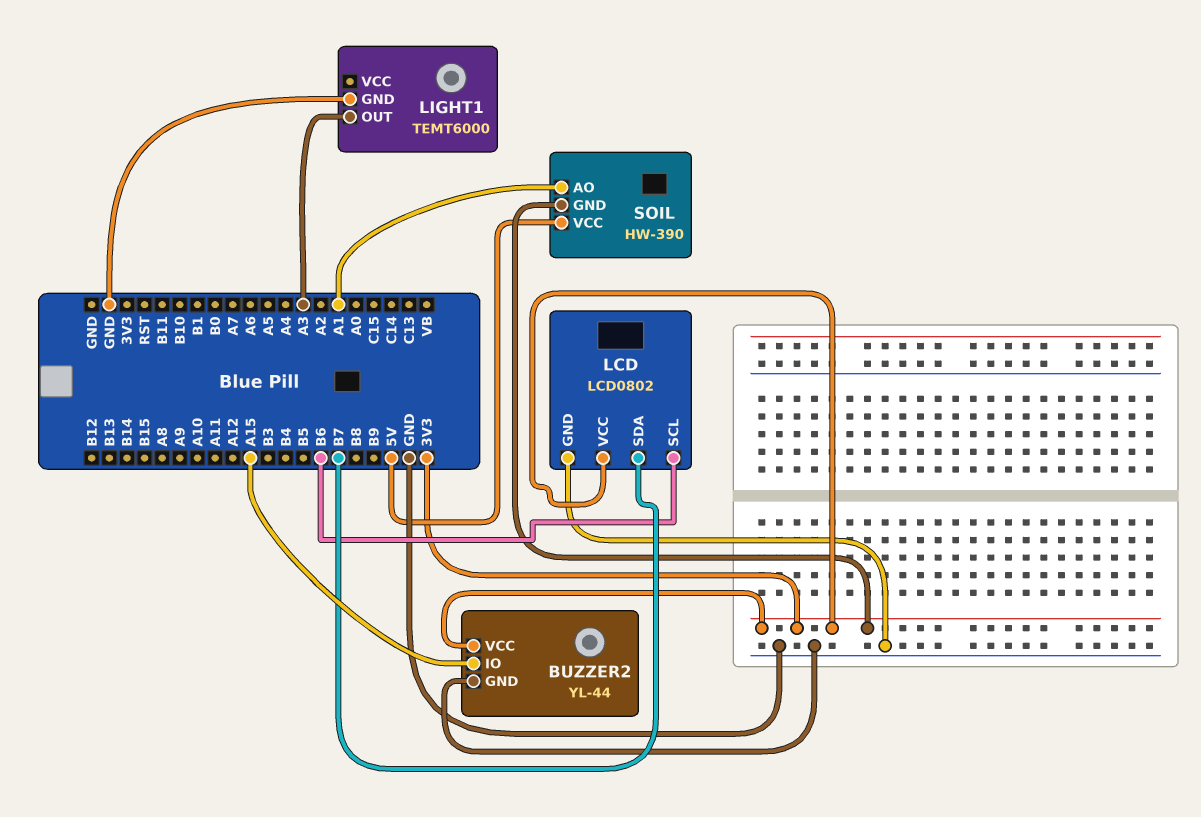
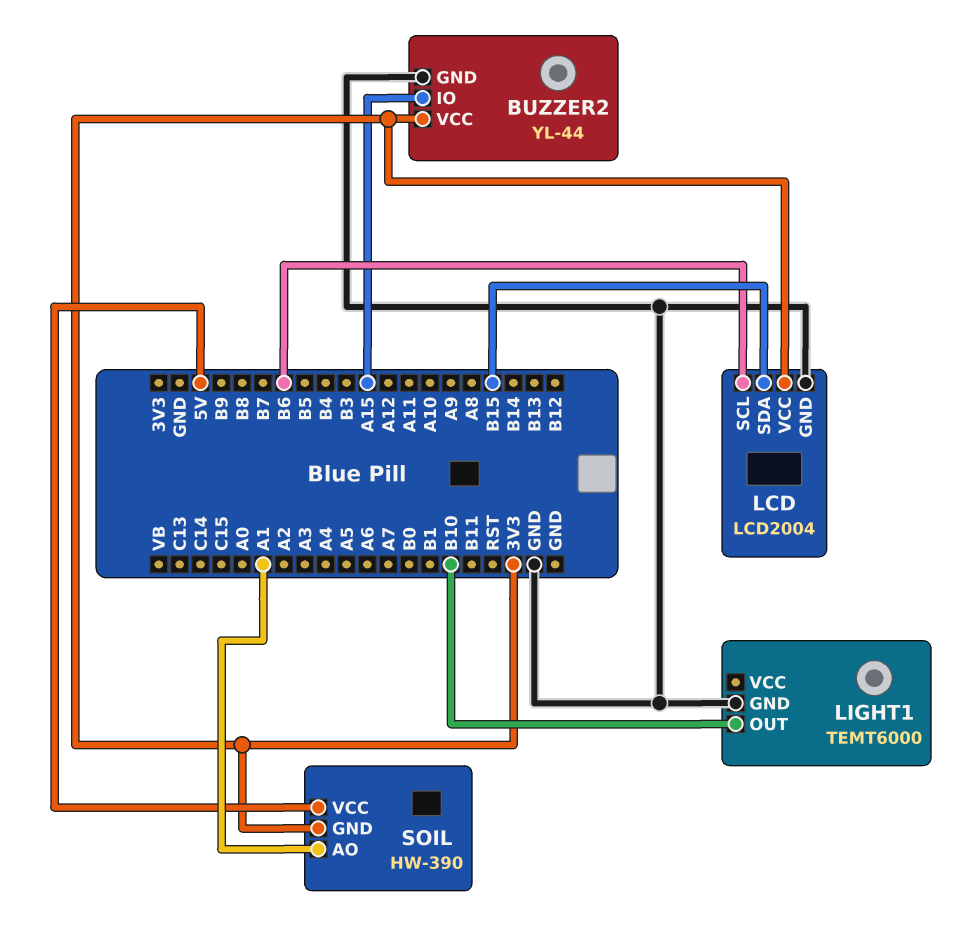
LCD: LCD0802 -> LCD2004
LCD pin SDA: B7 -> B15
LIGHT1 pin OUT: A3 -> B10

